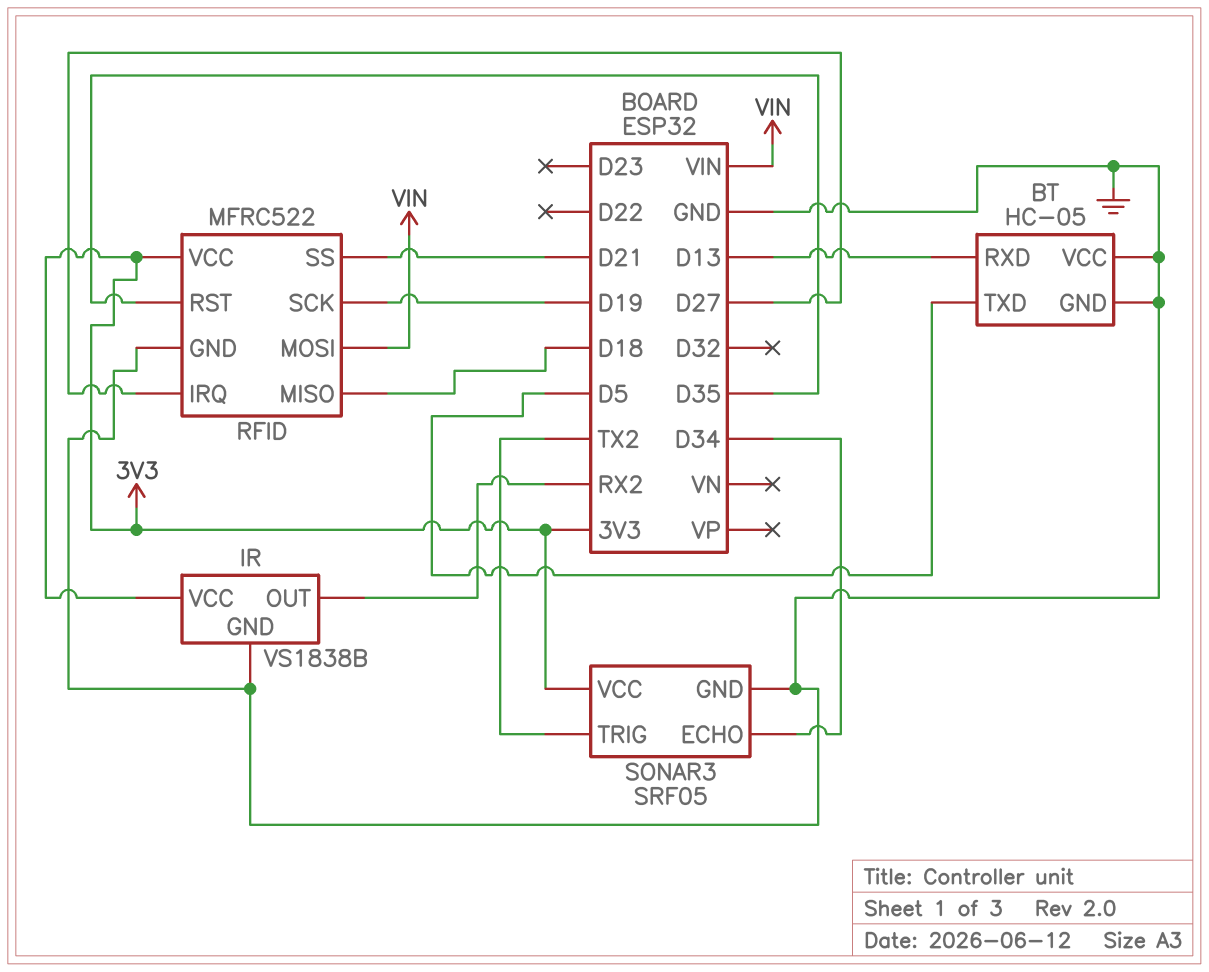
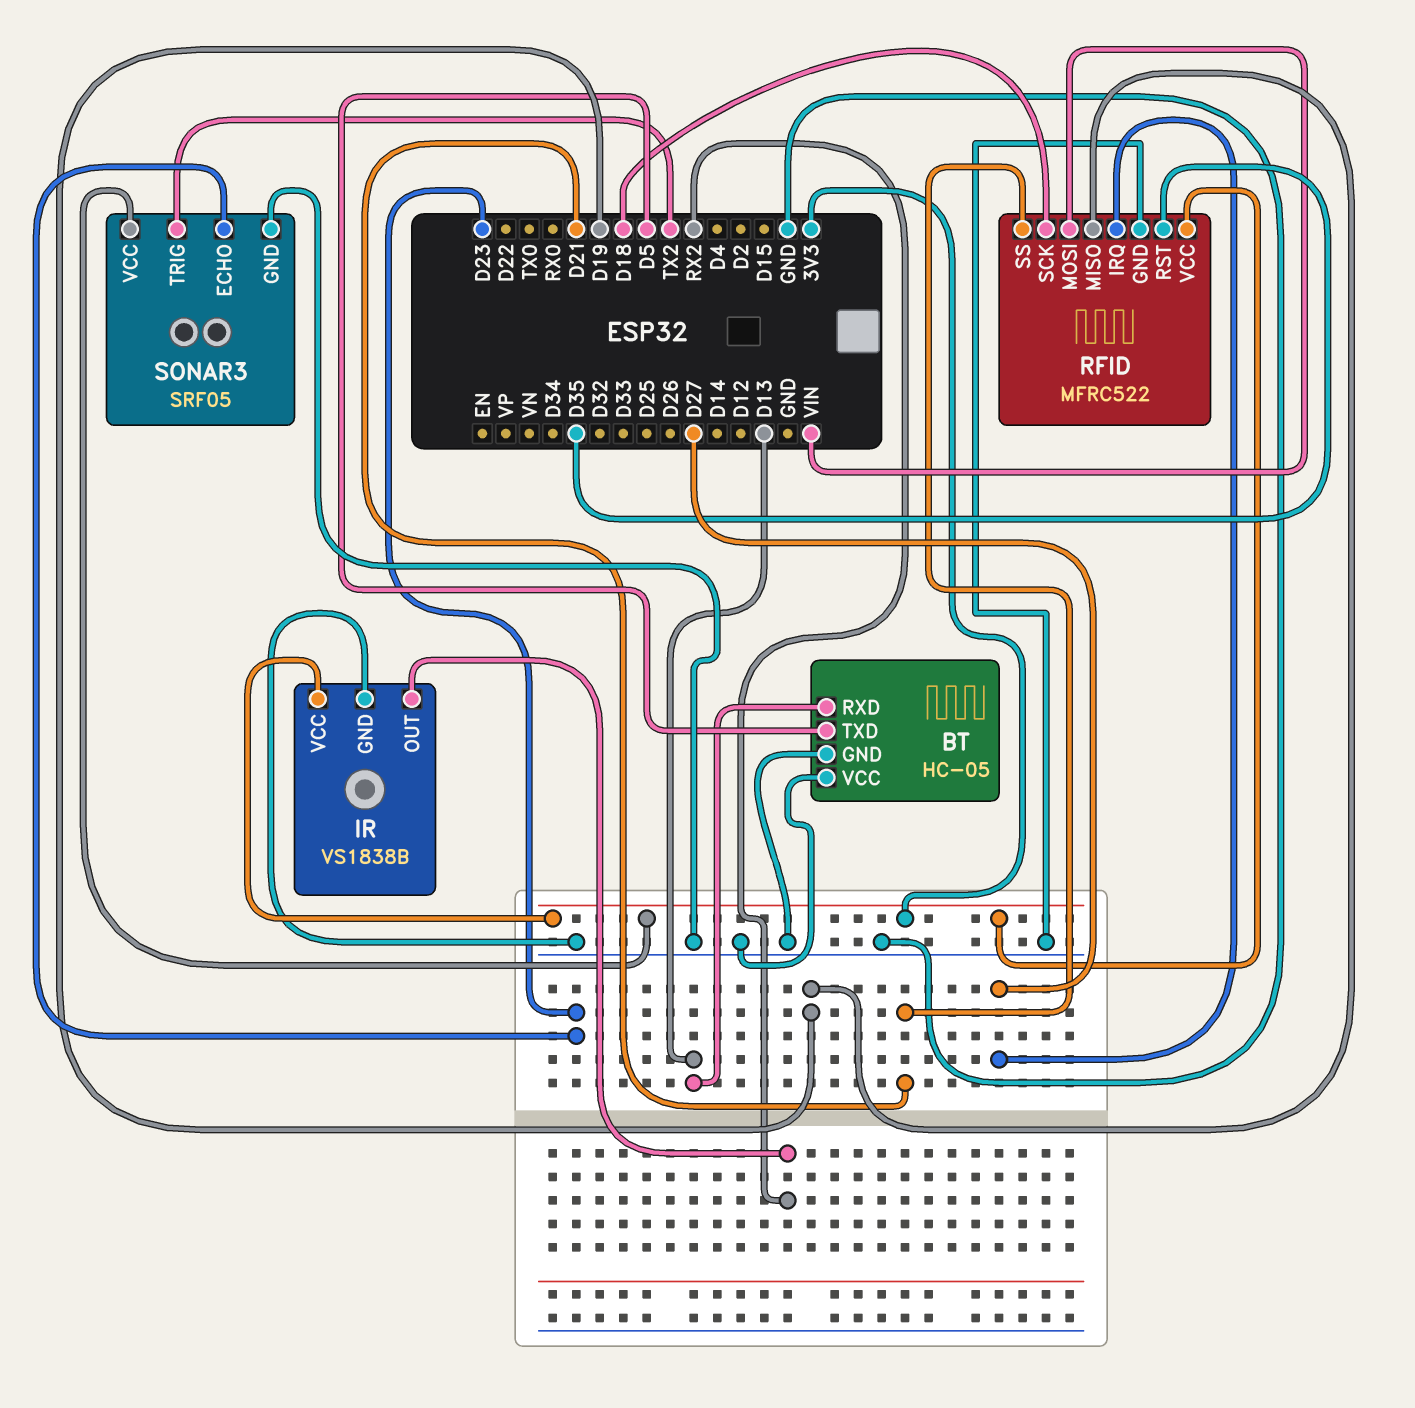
RFID pin MISO: D18 -> D19
RFID pin SCK: D19 -> D18
SONAR3 pin ECHO: D34 -> D23

